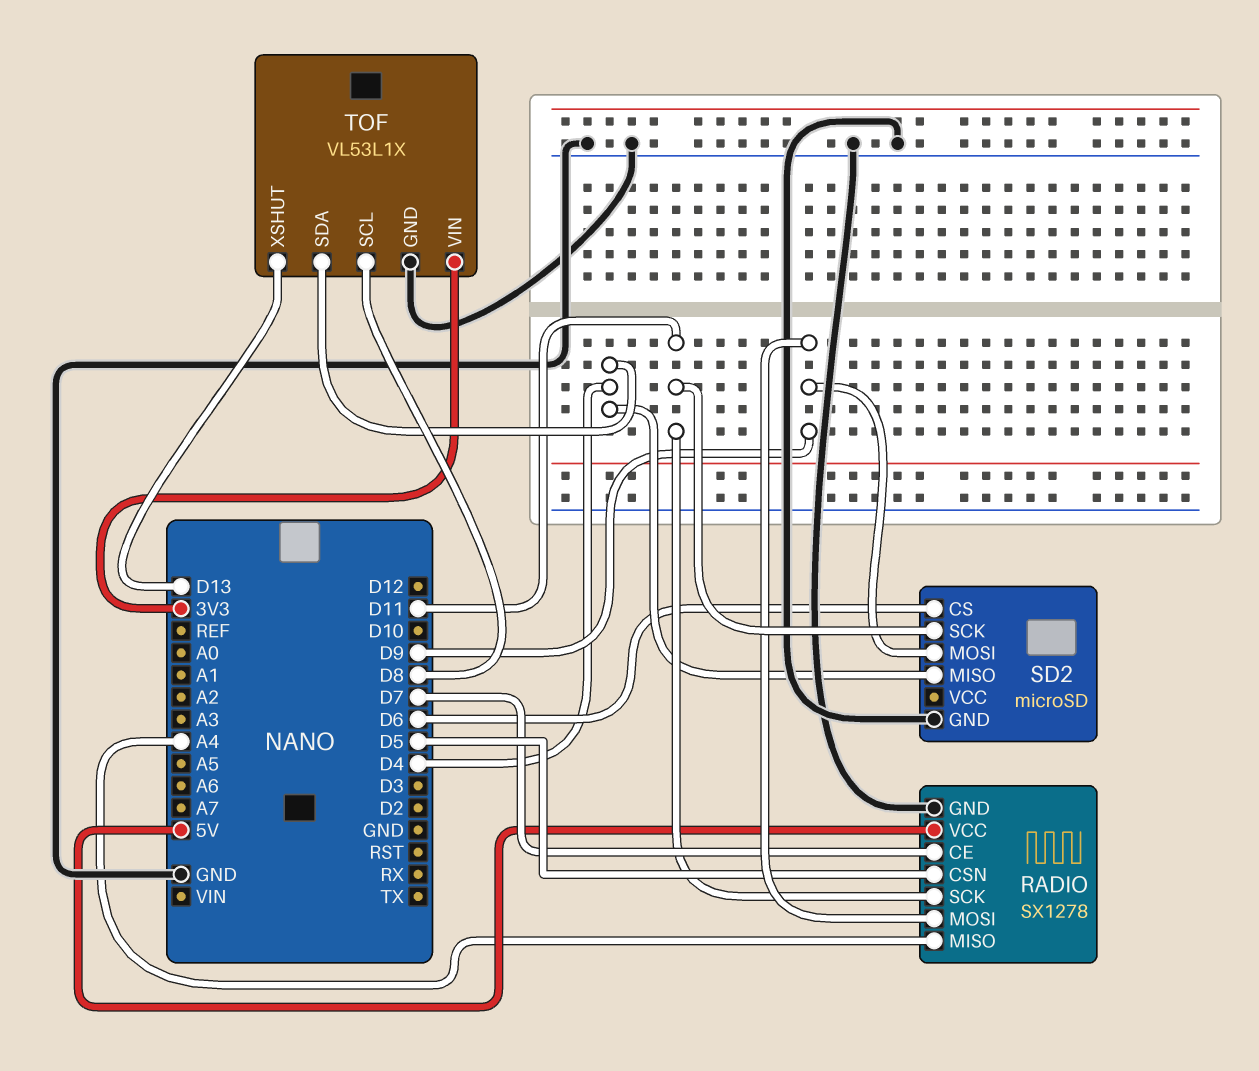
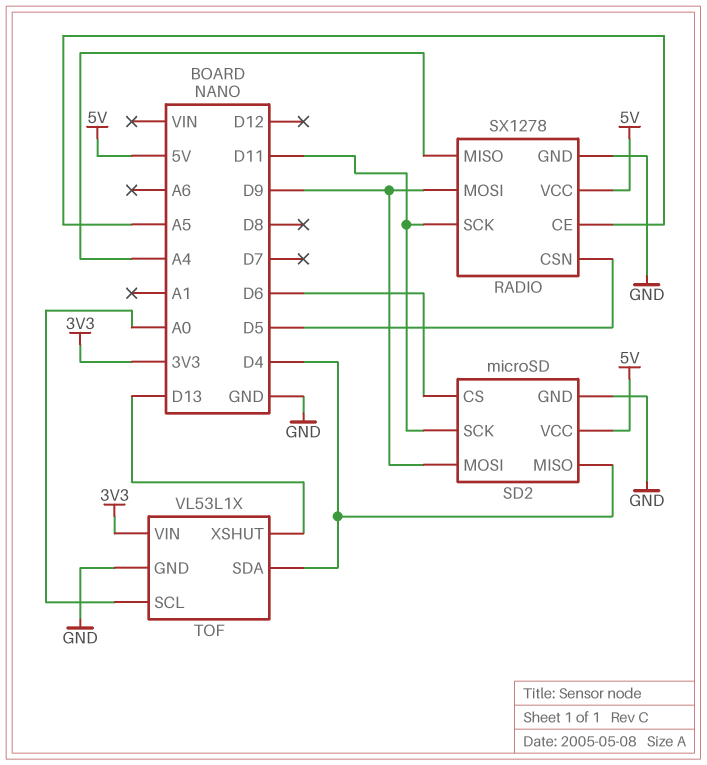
RADIO pin CE: D7 -> A5
SD2 pin VCC: none -> 5V
TOF pin SCL: D8 -> A0

